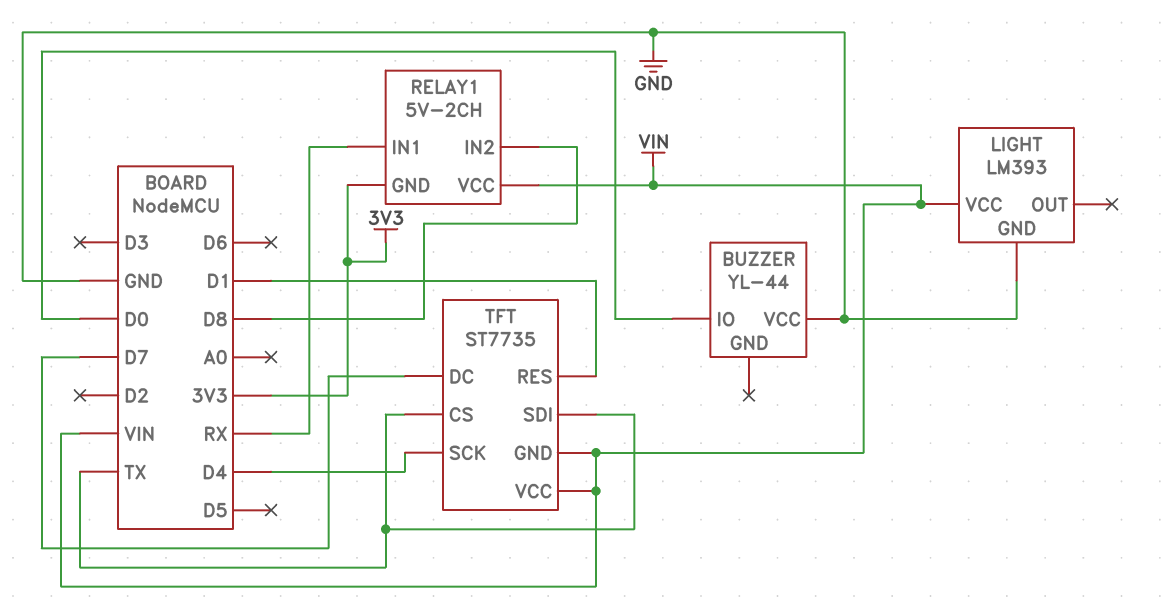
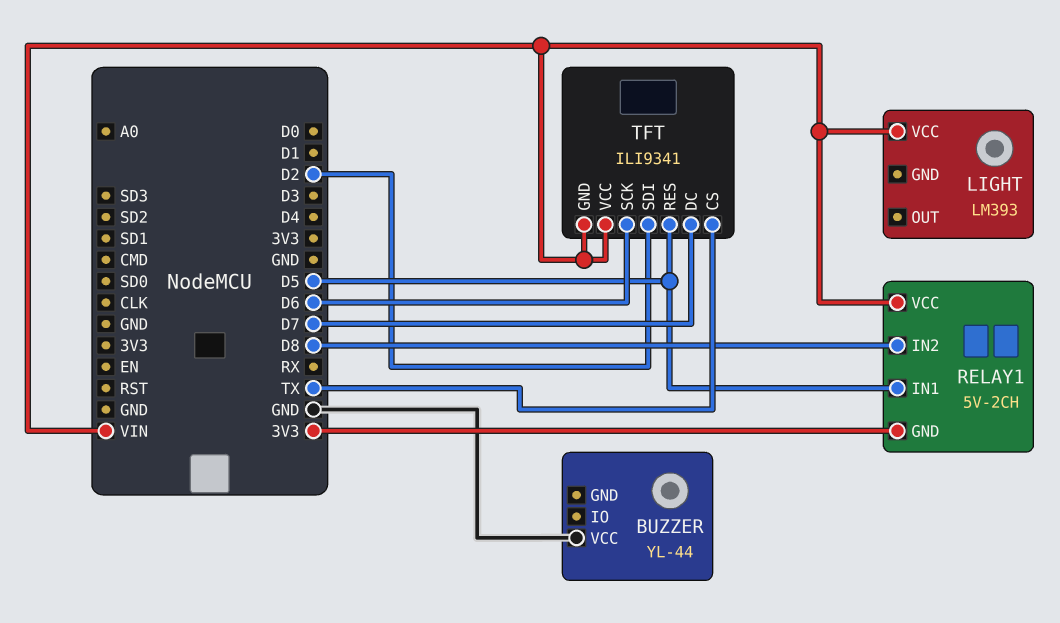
BUZZER pin IO: D0 -> none
LIGHT pin GND: GND -> none
RELAY1 pin IN1: RX -> D5
TFT: ST7735 -> ILI9341
TFT pin RES: D1 -> D5
TFT pin SCK: D4 -> D6
TFT pin SDI: TX -> D2

